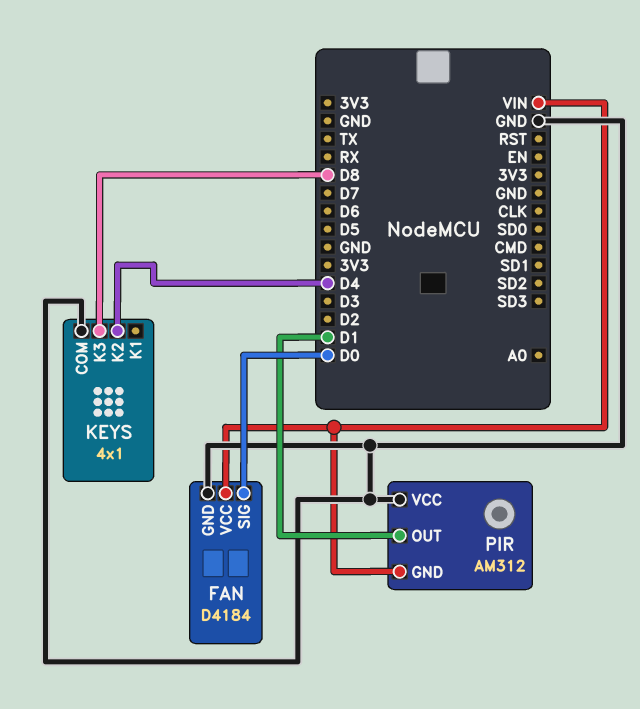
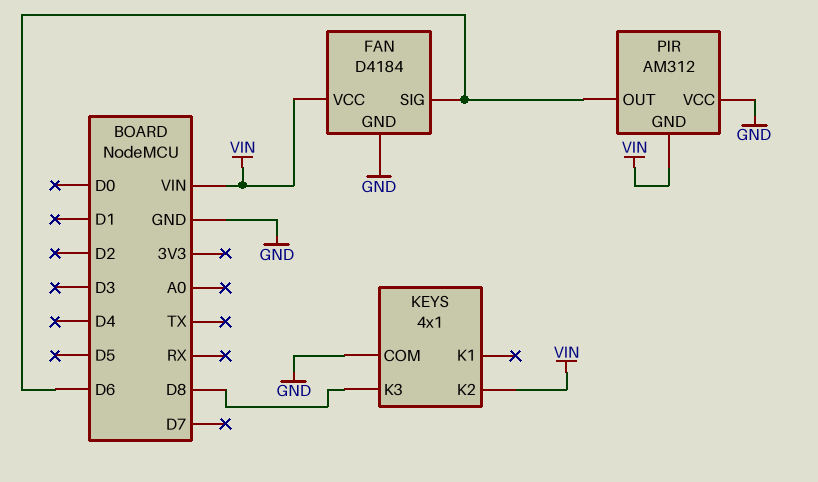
FAN pin SIG: D0 -> D6
KEYS pin K2: D4 -> VIN
PIR pin OUT: D1 -> D6

